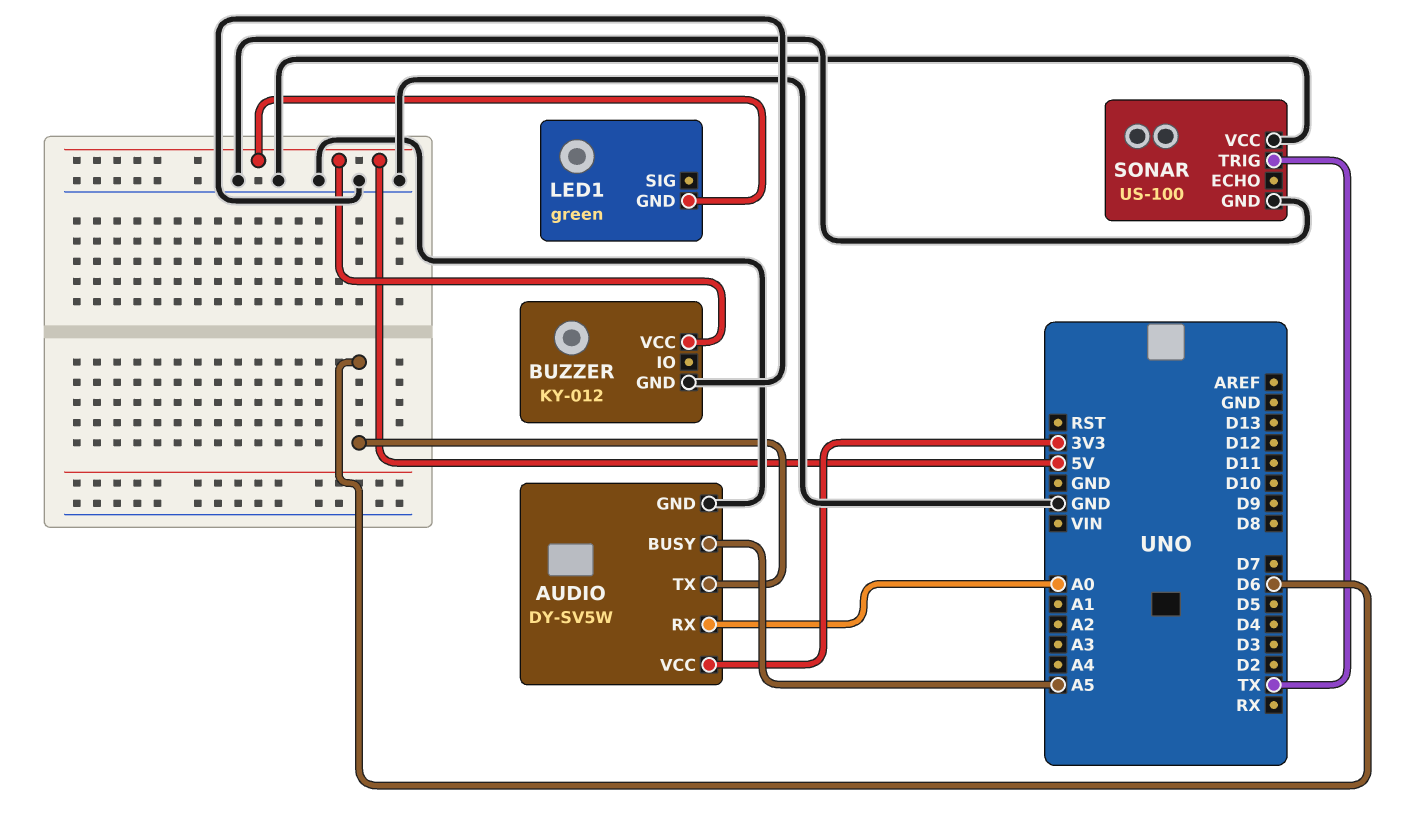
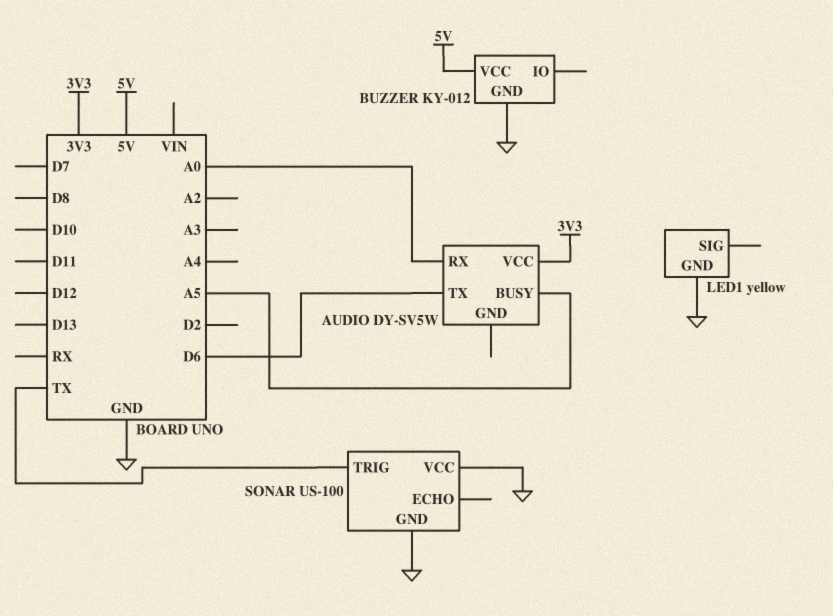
AUDIO pin GND: GND -> none
LED1: green -> yellow
LED1 pin GND: 5V -> GND

